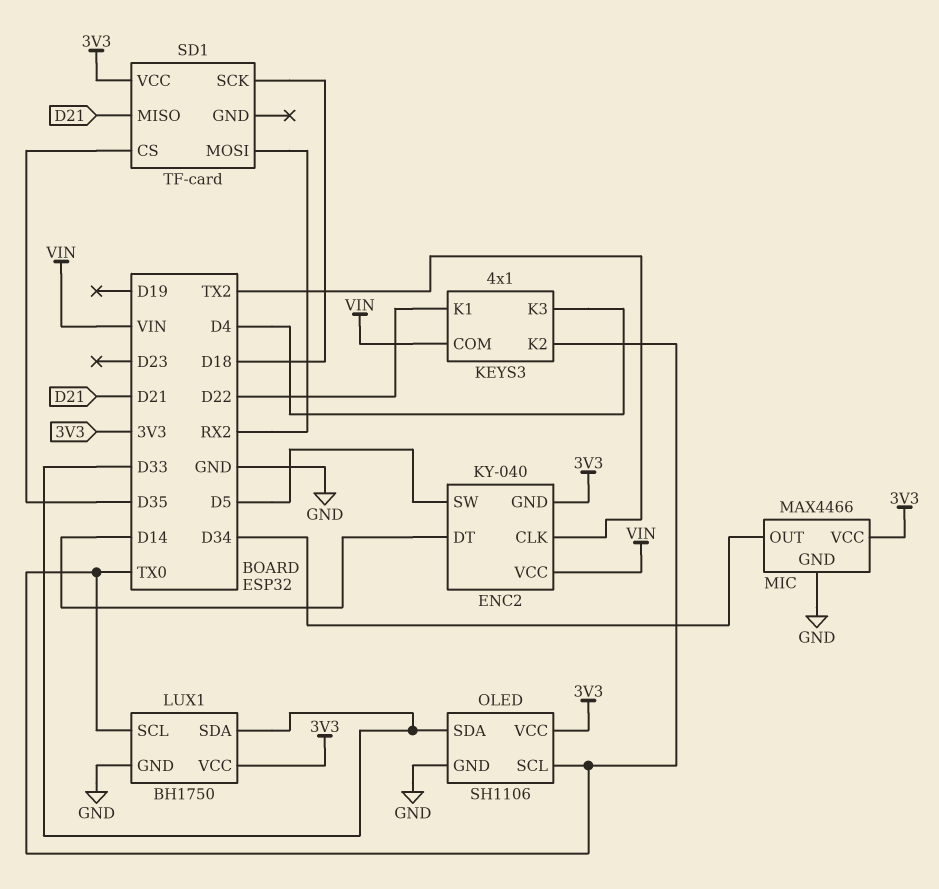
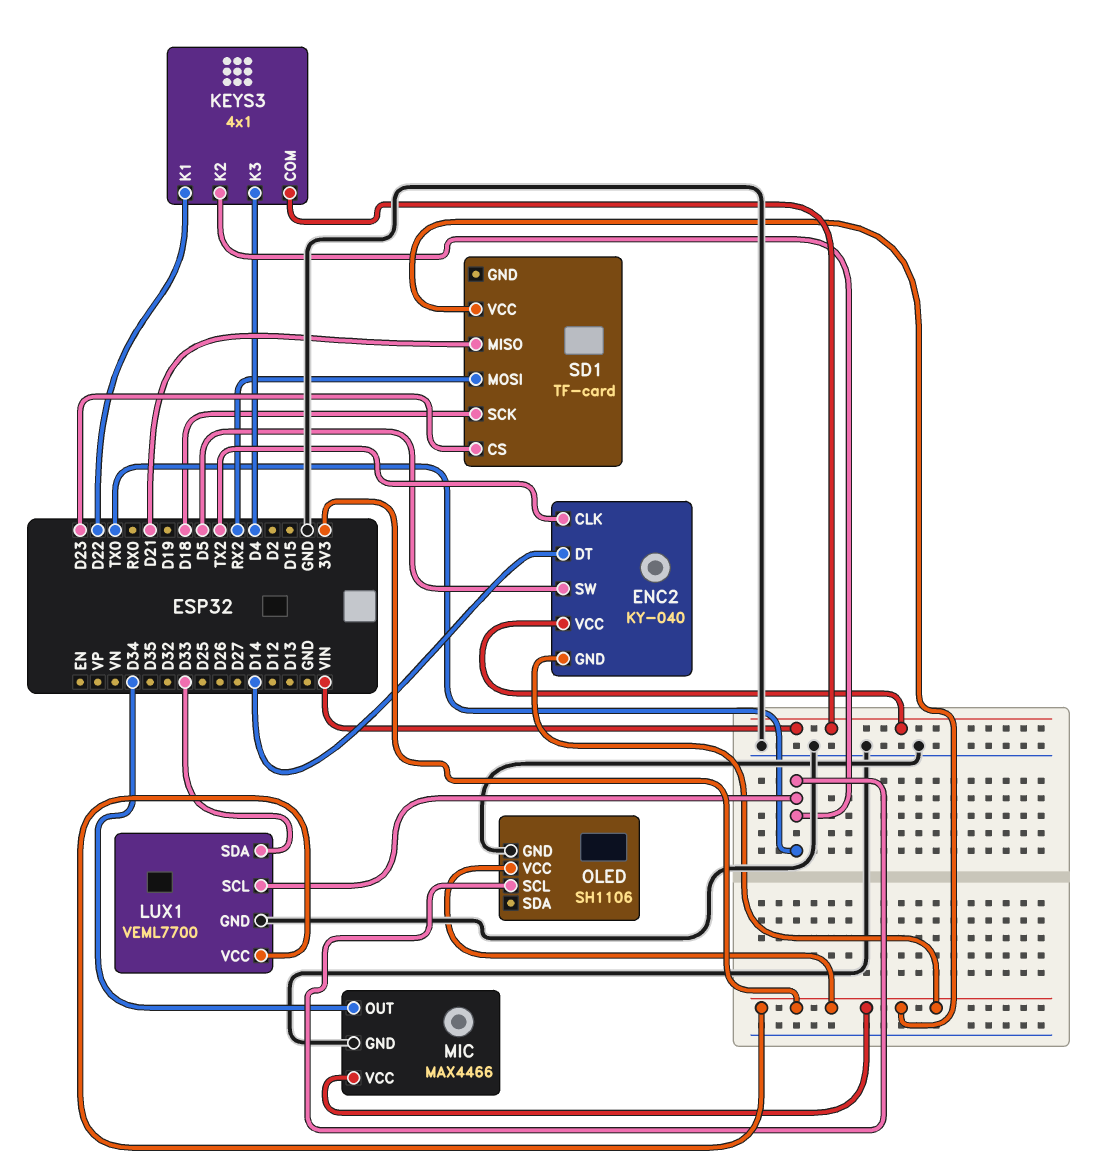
LUX1: BH1750 -> VEML7700
OLED pin SDA: D33 -> none
SD1 pin CS: D35 -> D23

